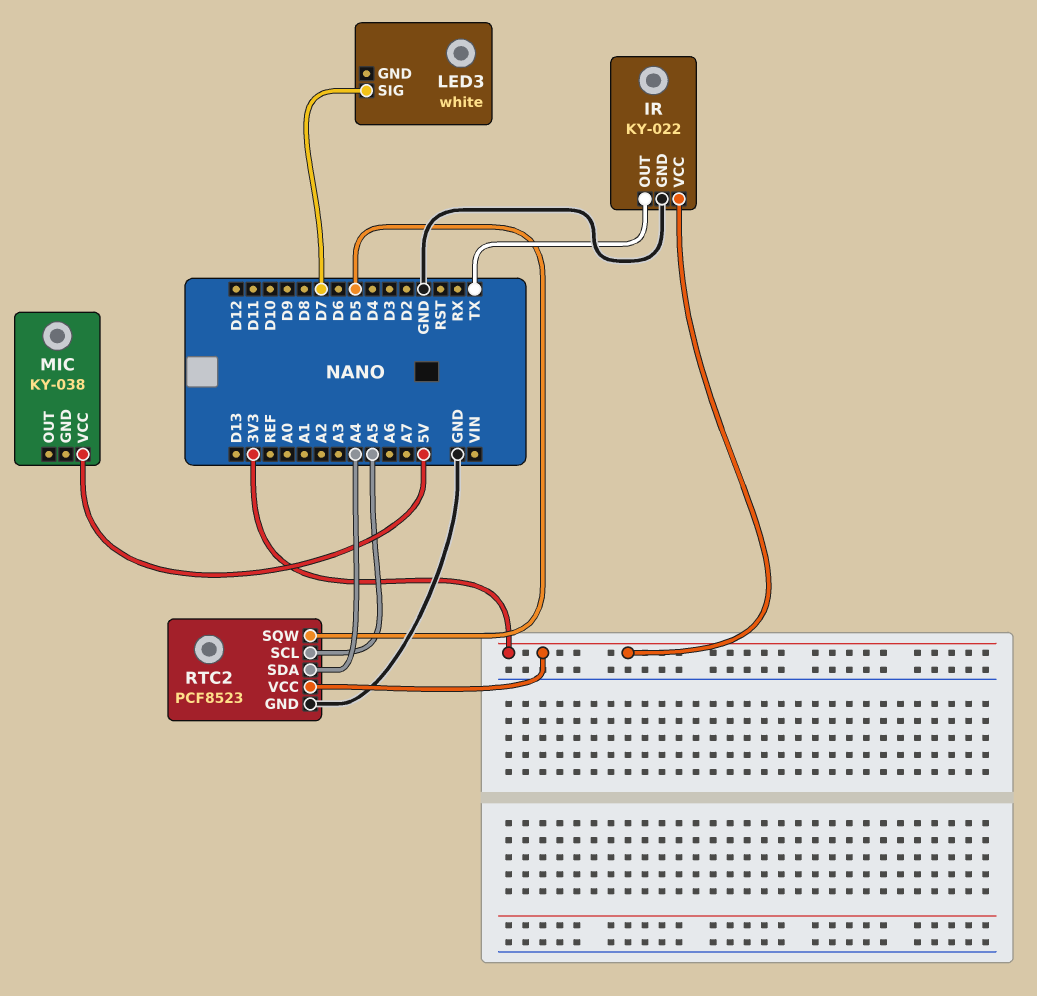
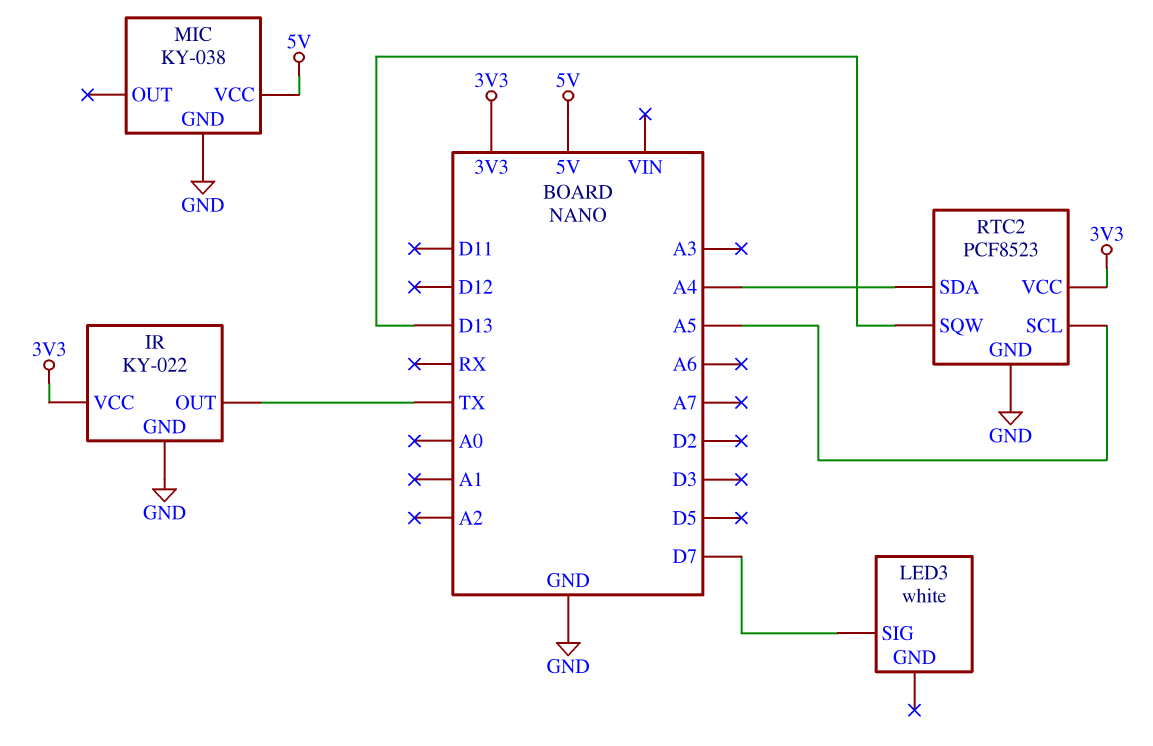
MIC pin GND: none -> GND
RTC2 pin SQW: D5 -> D13

